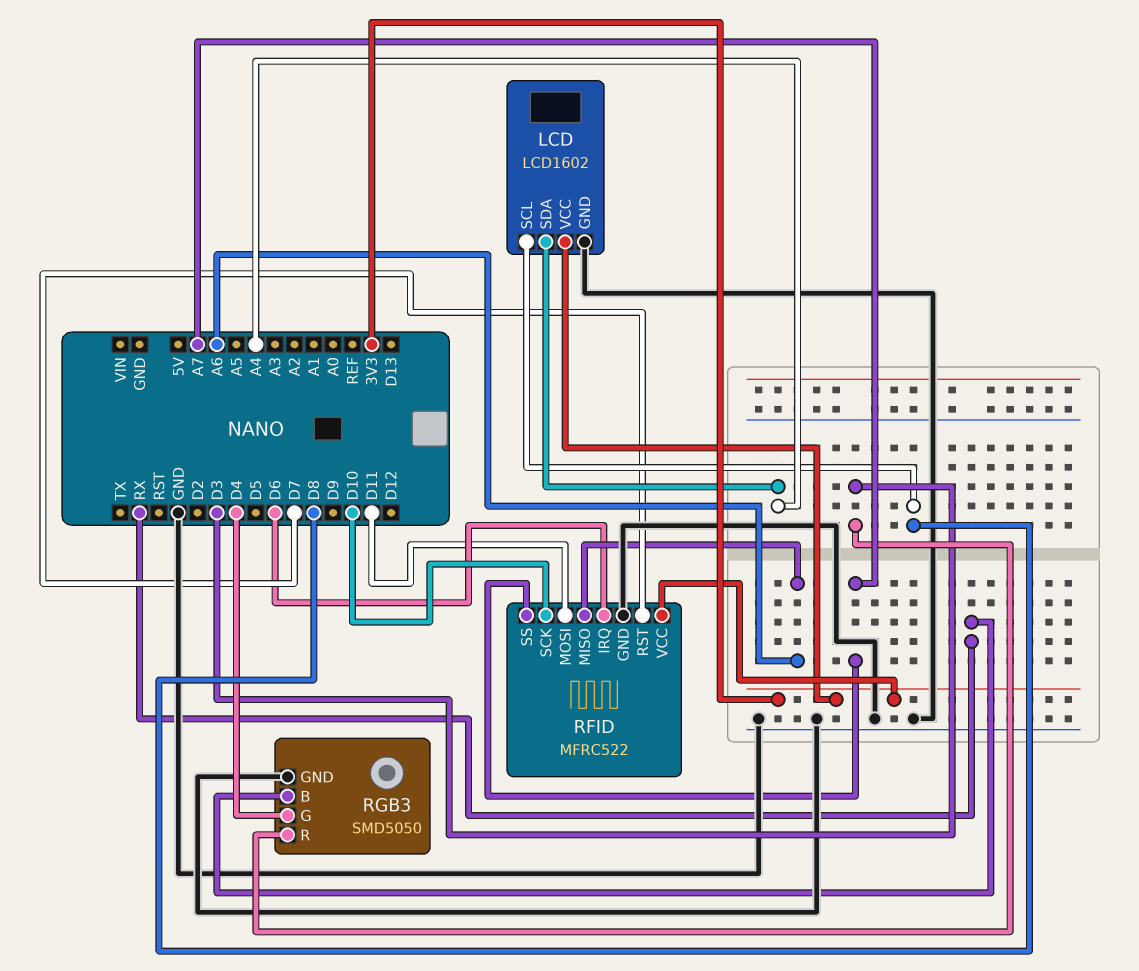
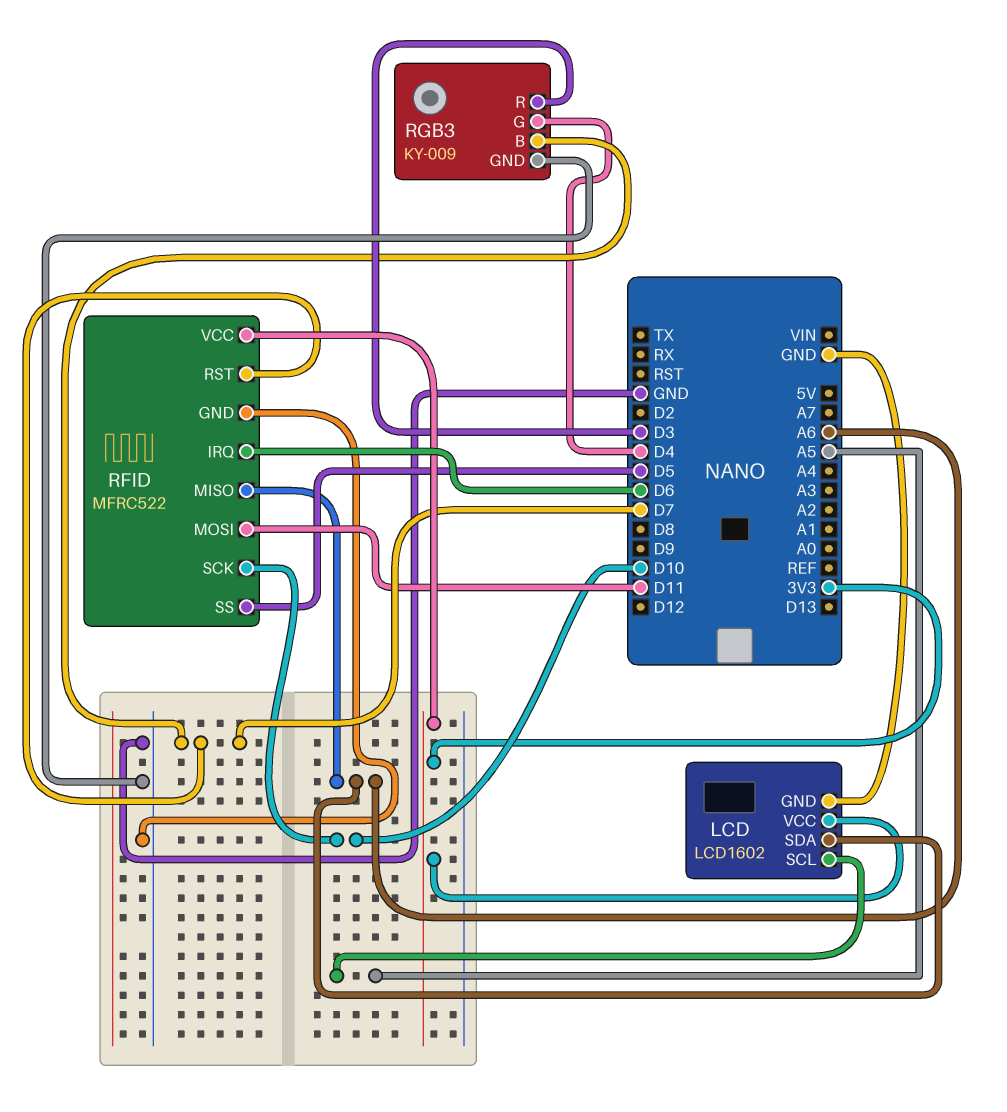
LCD pin SCL: D8 -> A5
LCD pin SDA: A4 -> A6
RFID pin SS: A7 -> D5
RGB3: SMD5050 -> KY-009
RGB3 pin B: RX -> D7

